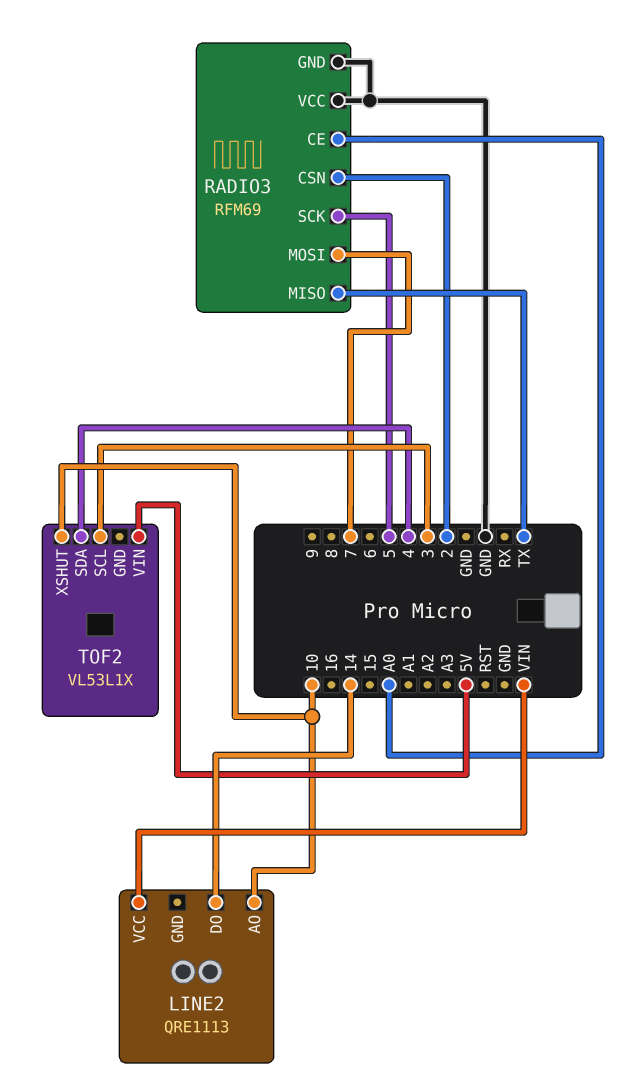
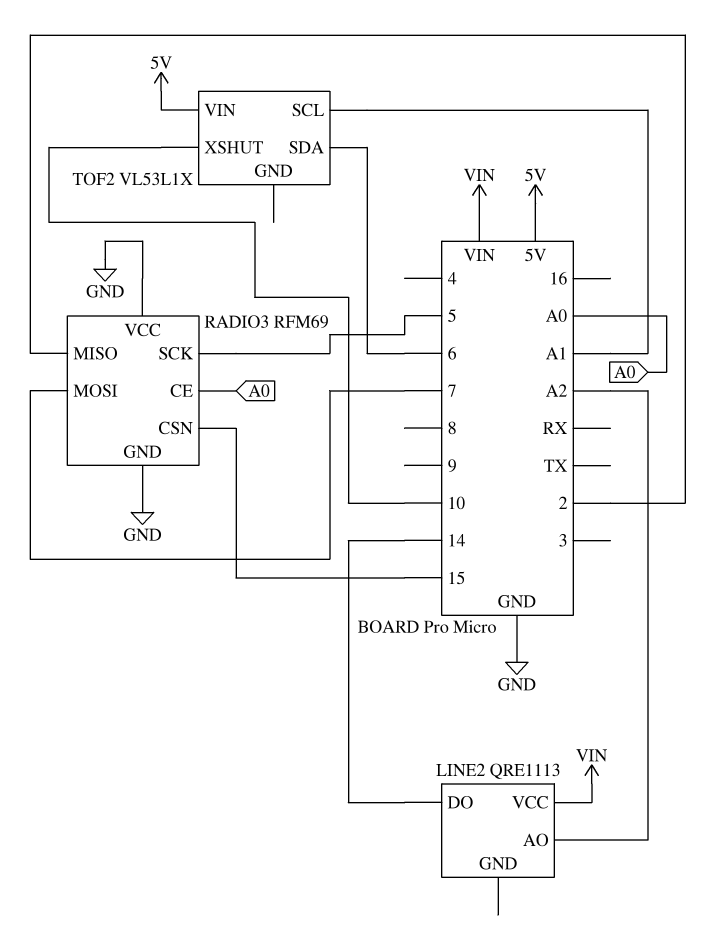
LINE2 pin AO: 10 -> A2
RADIO3 pin CSN: 2 -> 15
RADIO3 pin MISO: TX -> 2
TOF2 pin SCL: 3 -> A1
TOF2 pin SDA: 4 -> 6

